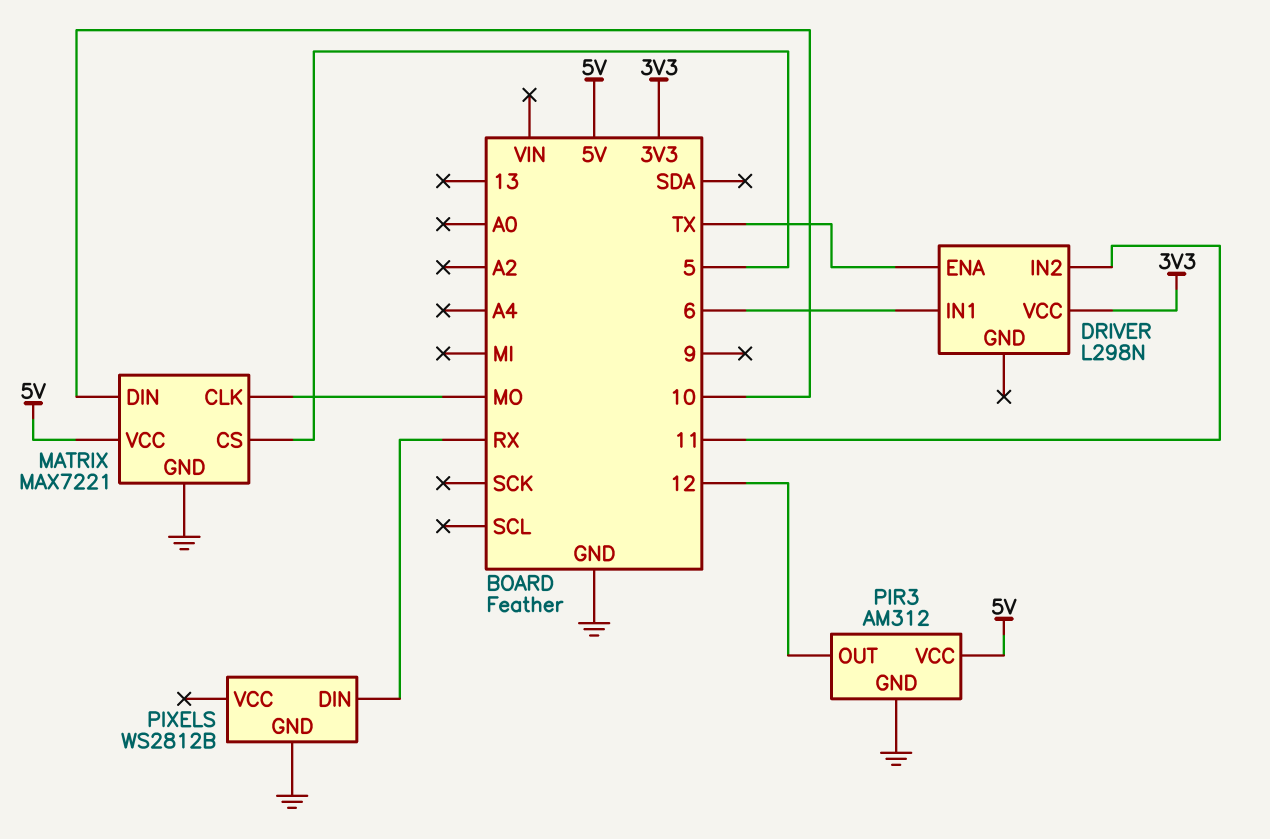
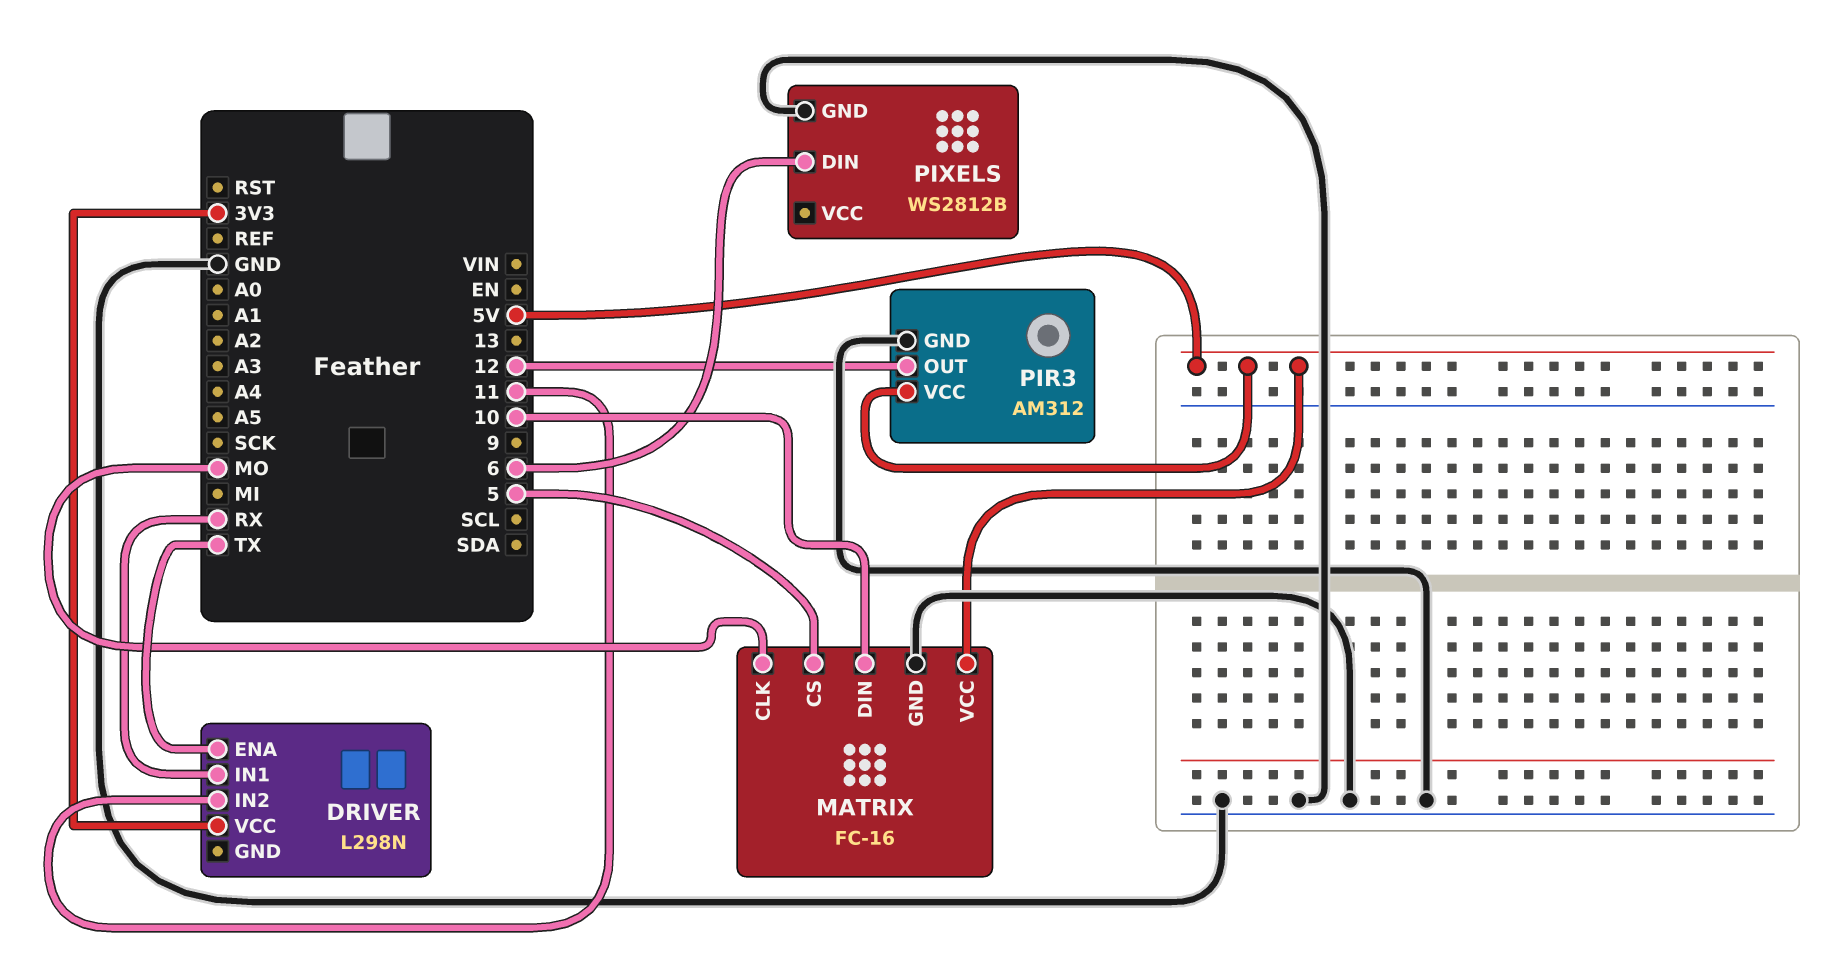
DRIVER pin IN1: 6 -> RX
MATRIX: MAX7221 -> FC-16
PIXELS pin DIN: RX -> 6

